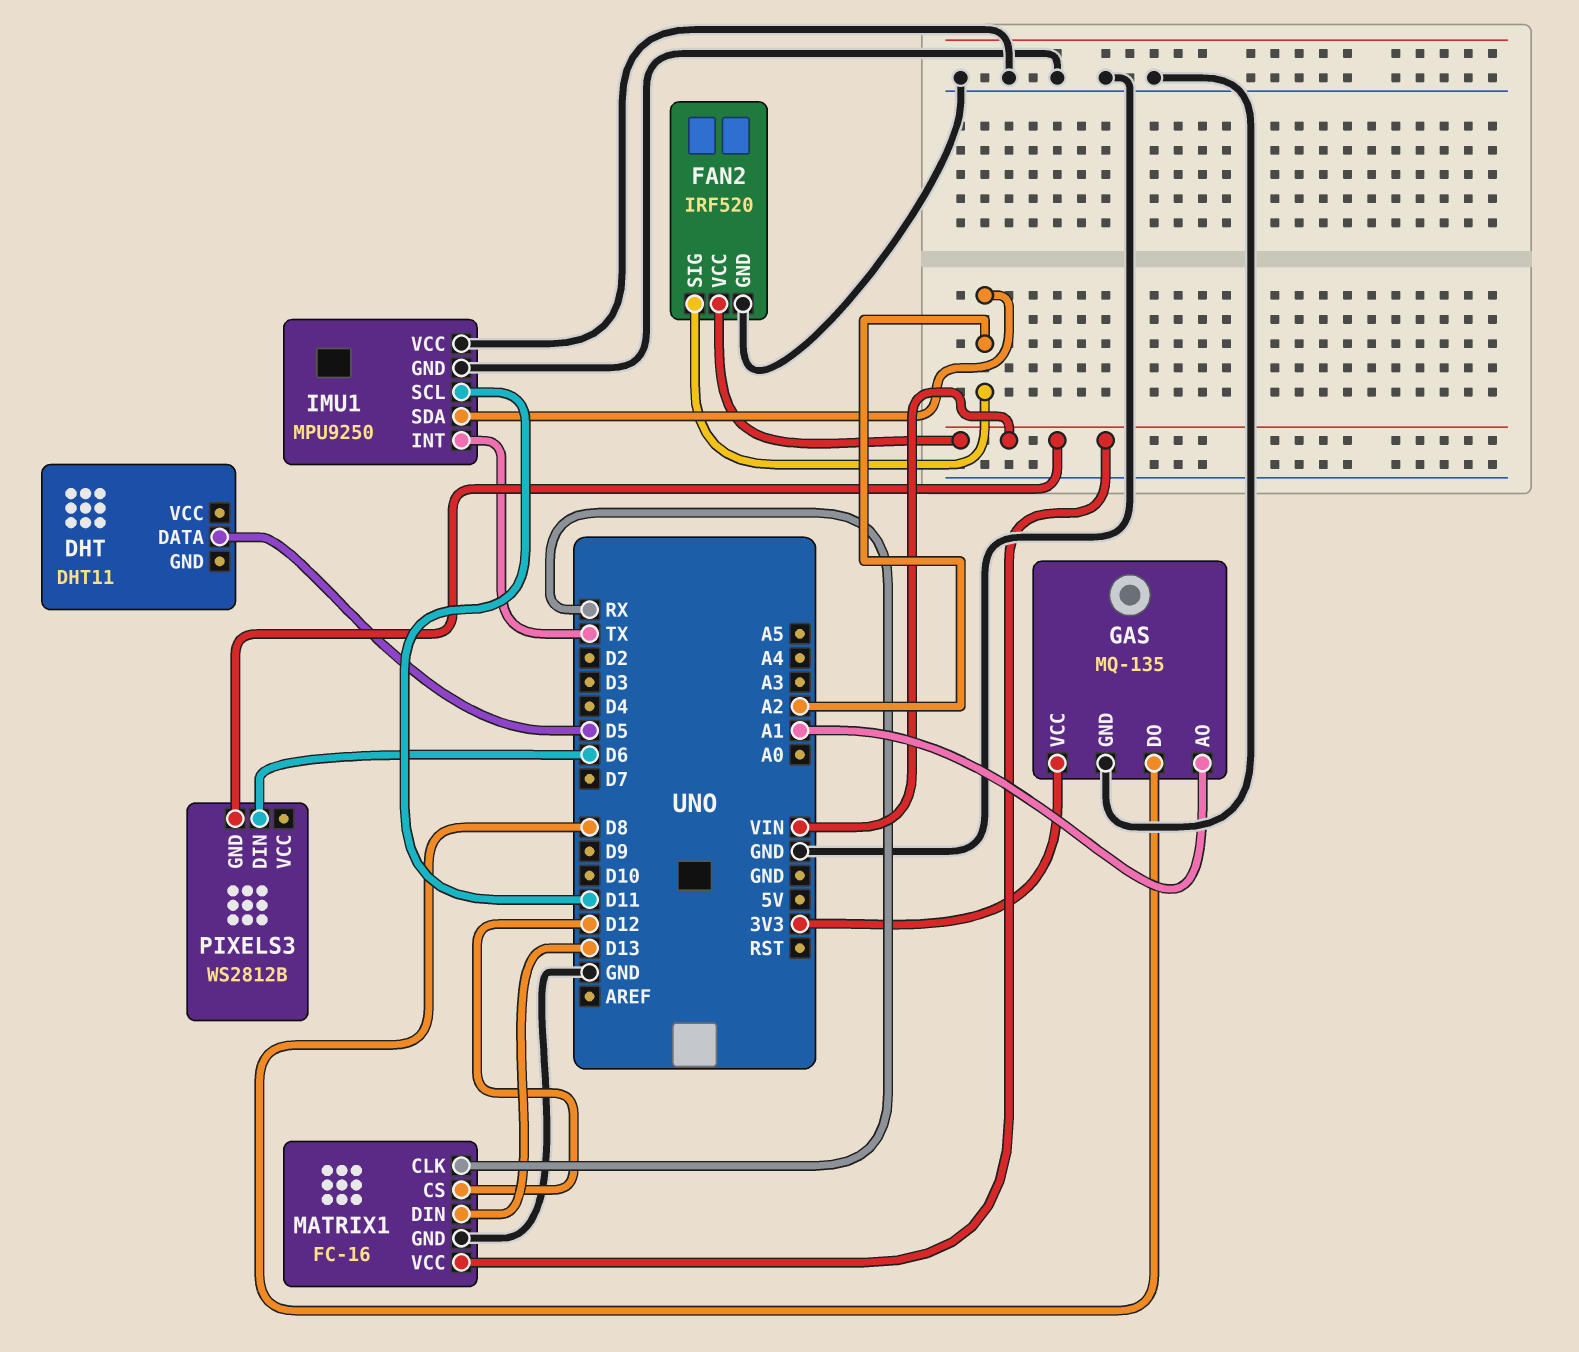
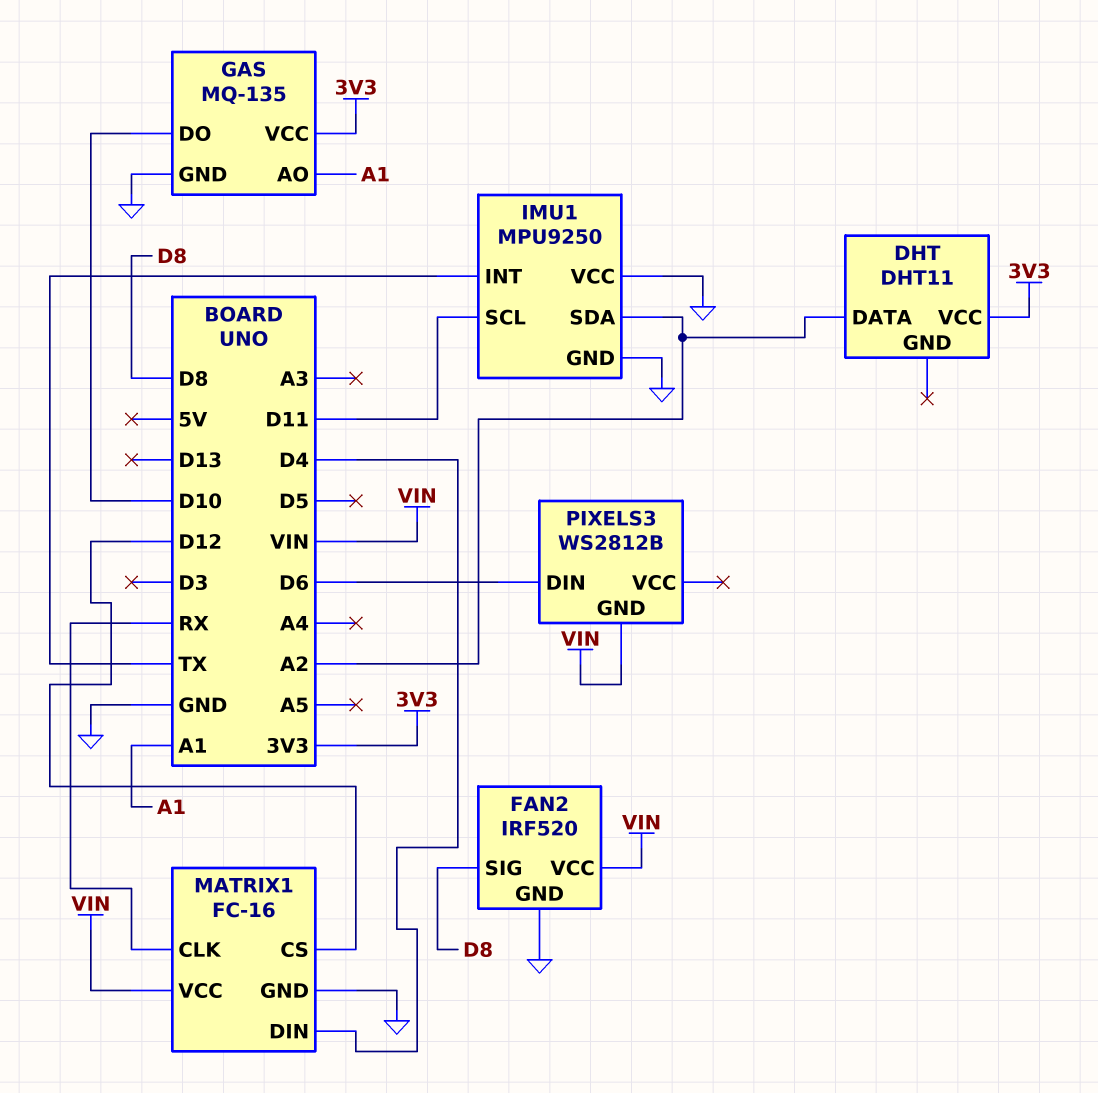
DHT pin DATA: D5 -> A2
DHT pin VCC: none -> 3V3
FAN2 pin SIG: A2 -> D8
GAS pin DO: D8 -> D10
MATRIX1 pin DIN: D13 -> D4

